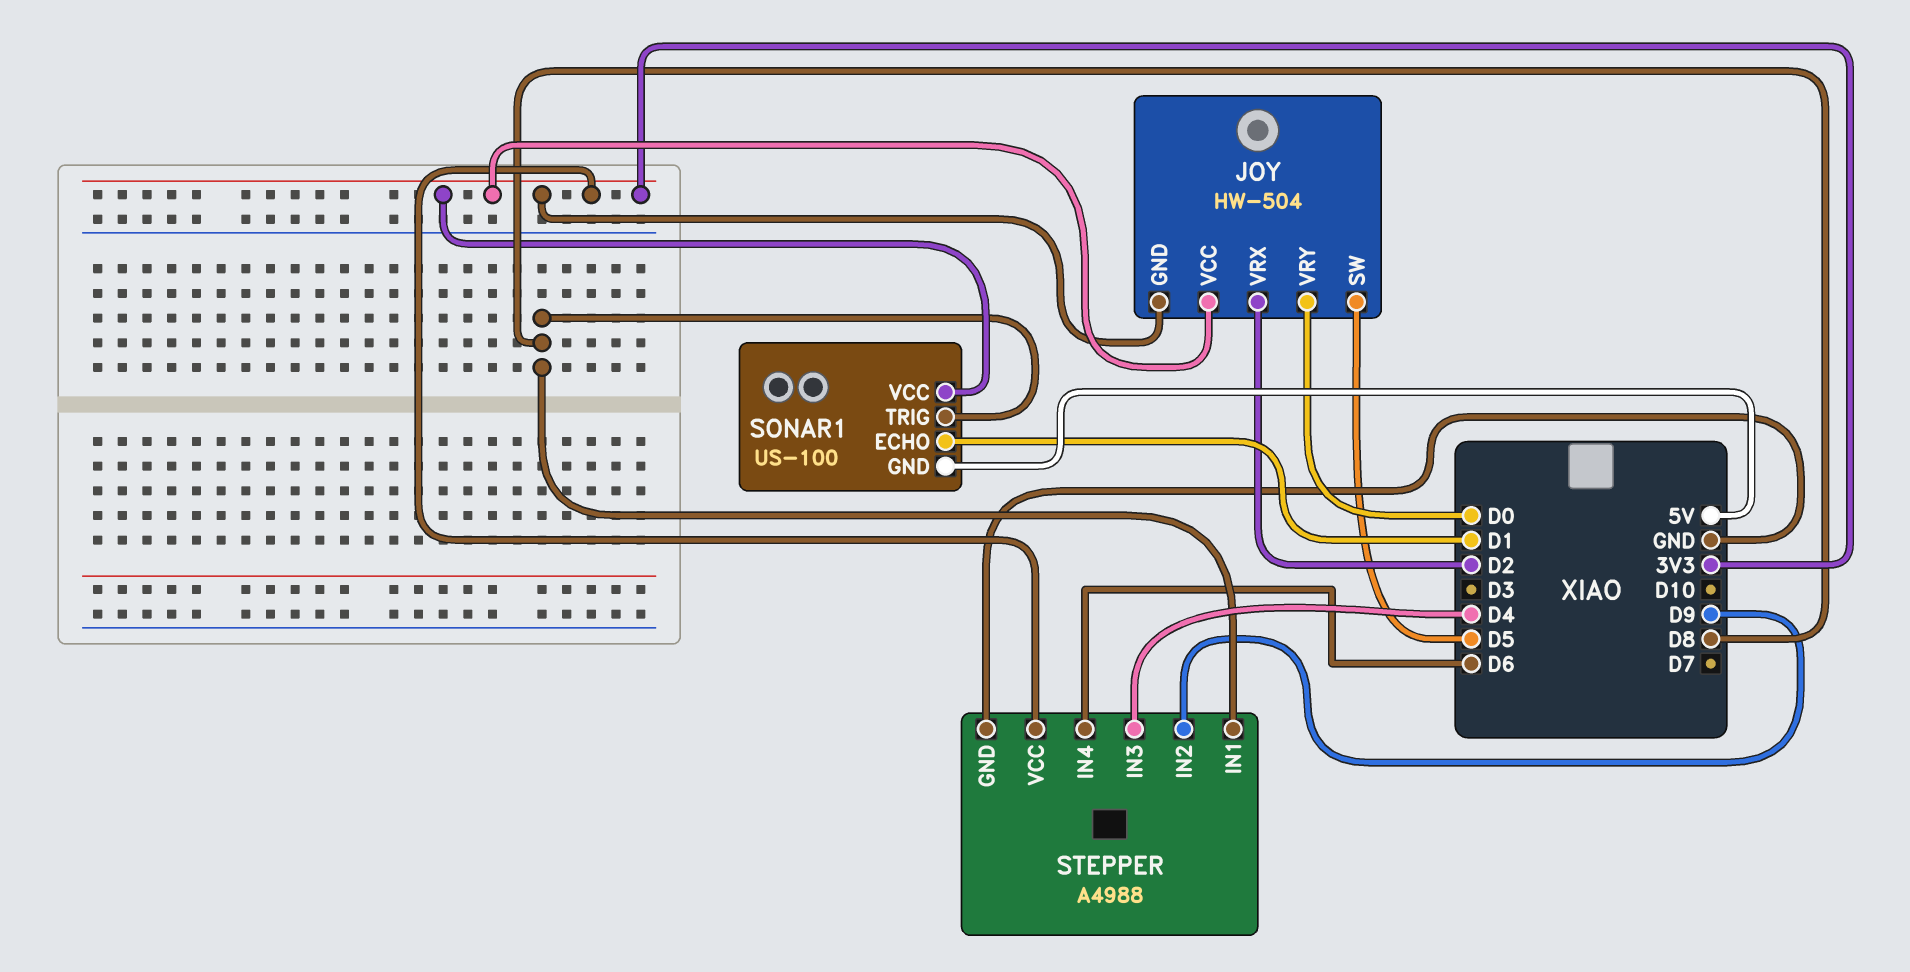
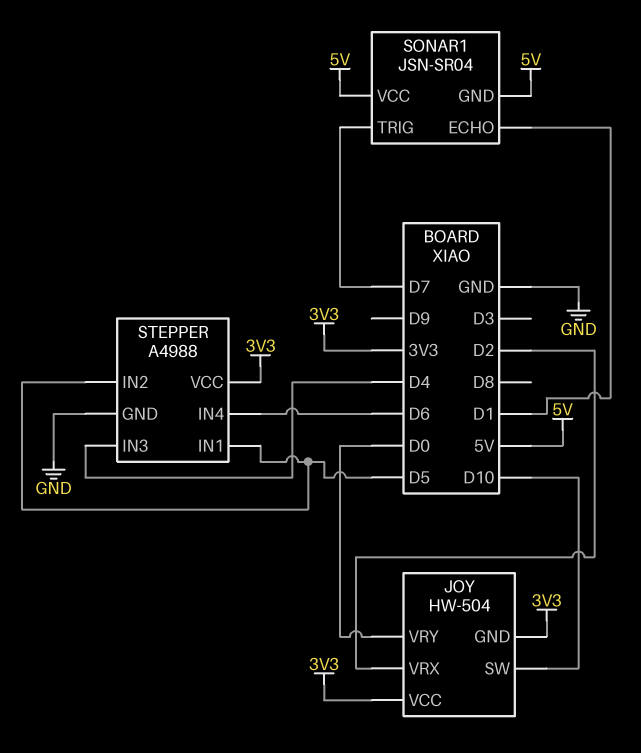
JOY pin SW: D5 -> D10
SONAR1: US-100 -> JSN-SR04
SONAR1 pin TRIG: D8 -> D7
SONAR1 pin VCC: 3V3 -> 5V
STEPPER pin IN1: D8 -> D5
STEPPER pin IN2: D9 -> D5

